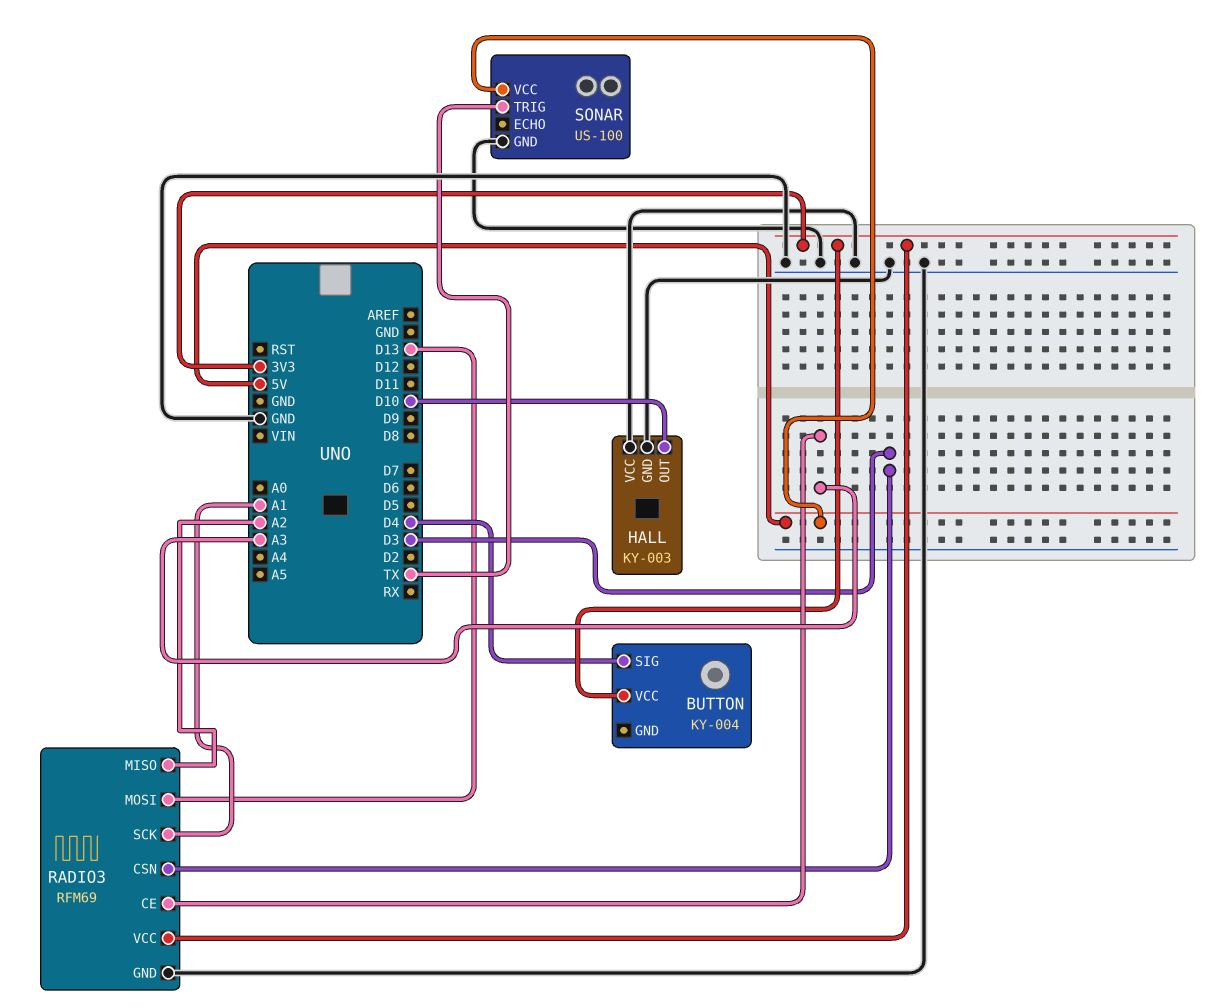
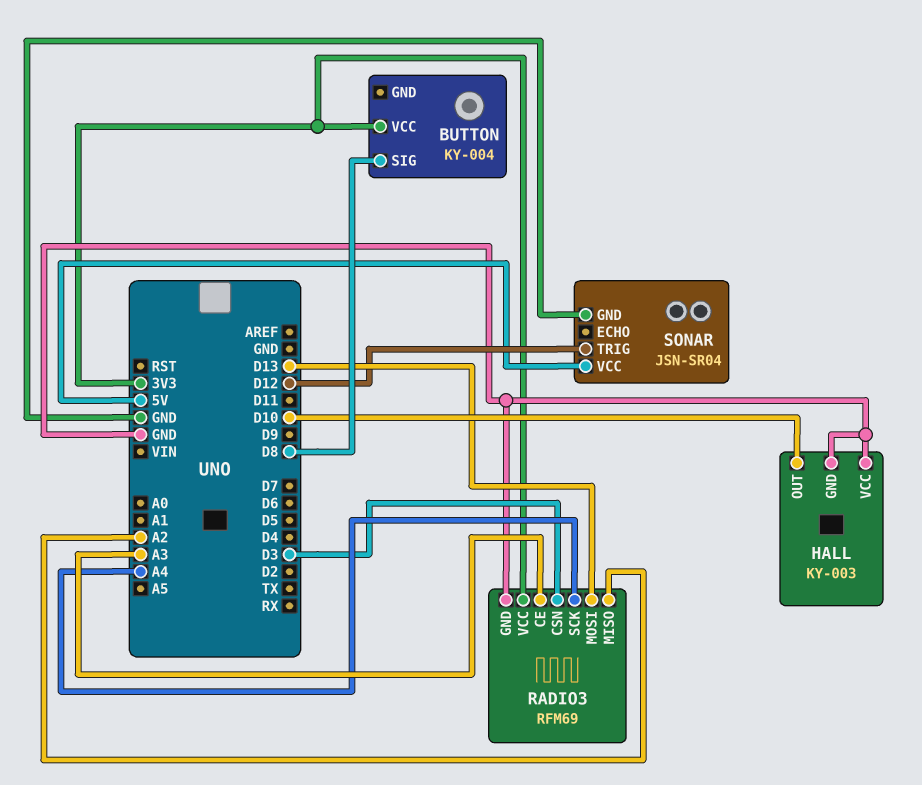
BUTTON pin SIG: D4 -> D8
RADIO3 pin SCK: A1 -> A4
SONAR: US-100 -> JSN-SR04
SONAR pin TRIG: TX -> D12

